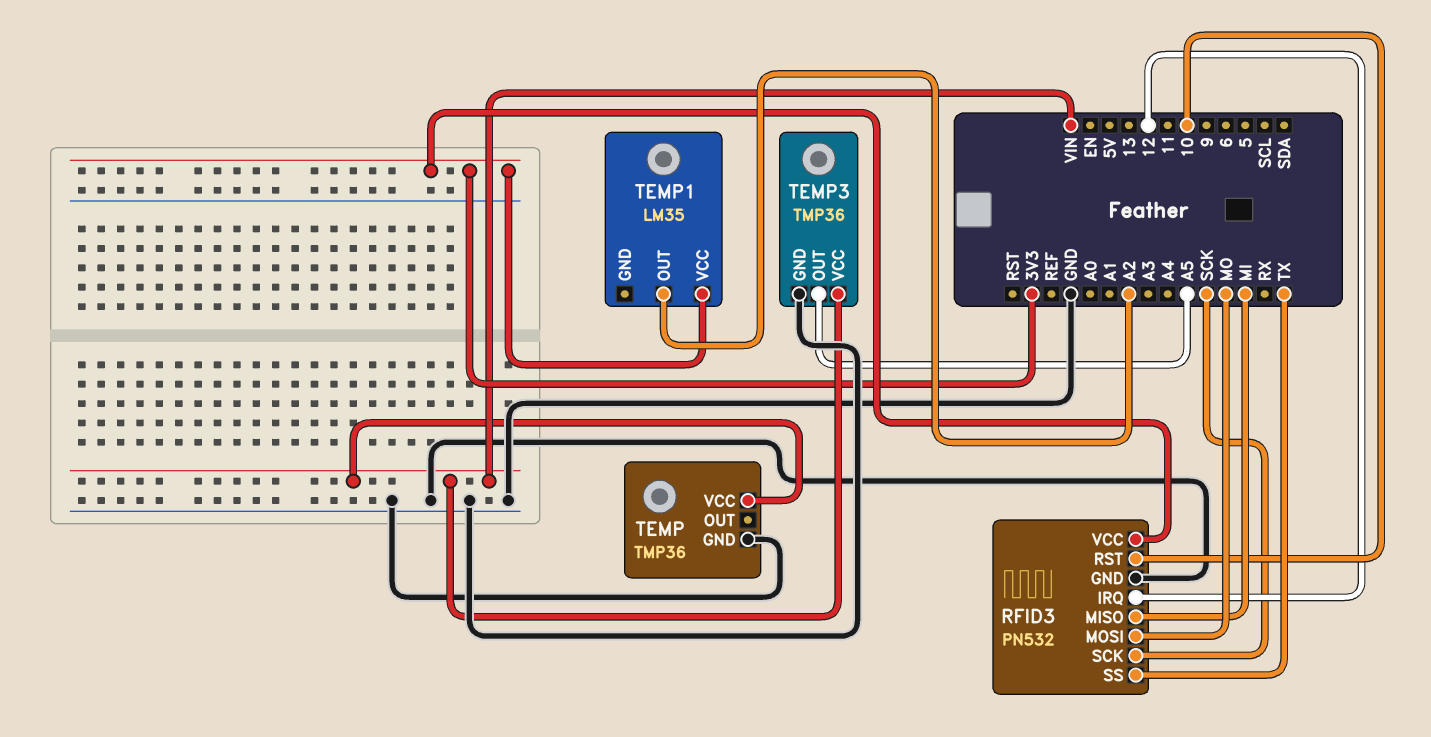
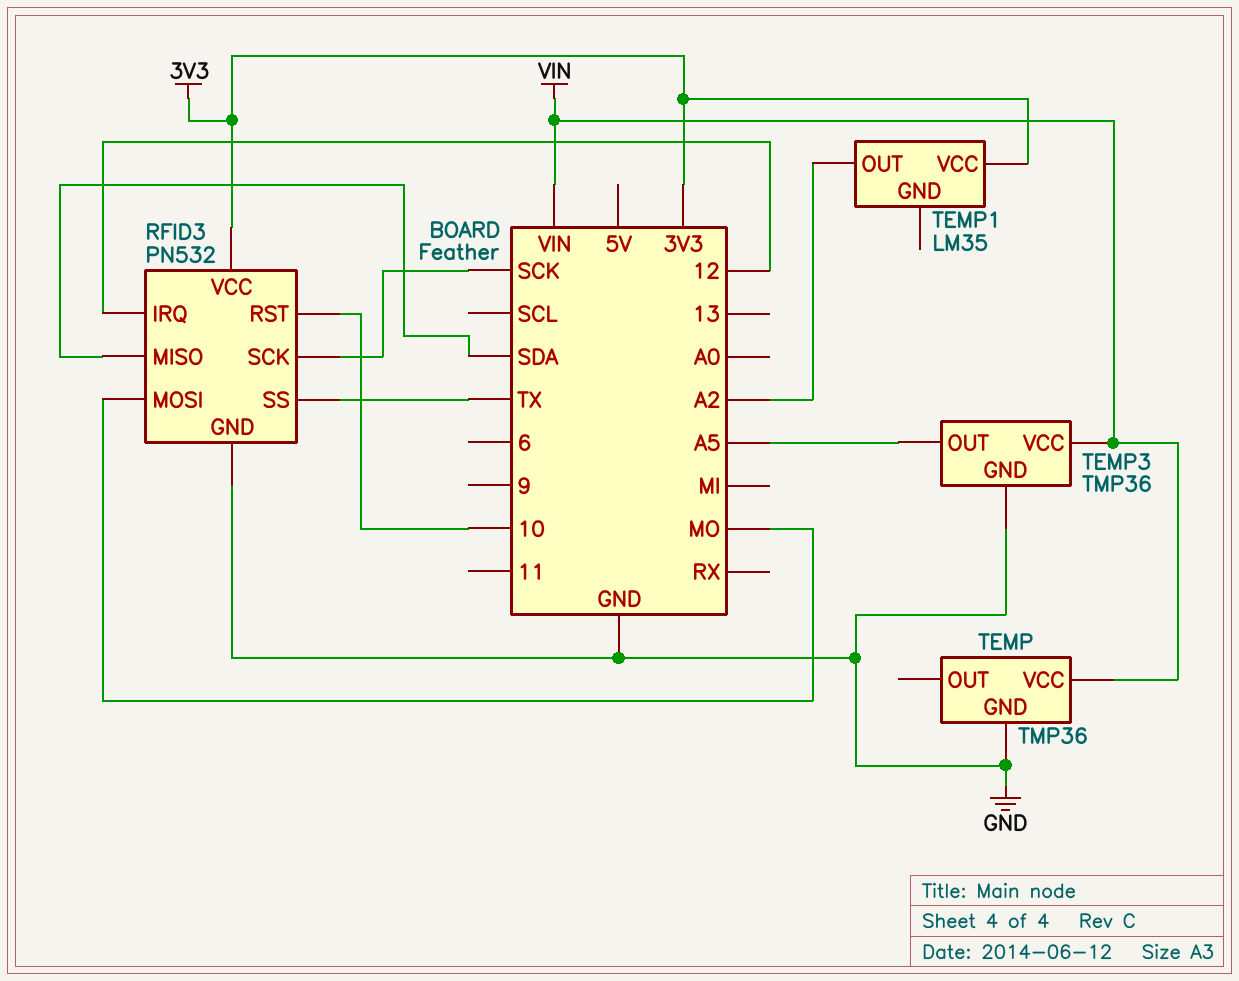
RFID3 pin MISO: MI -> SDA

